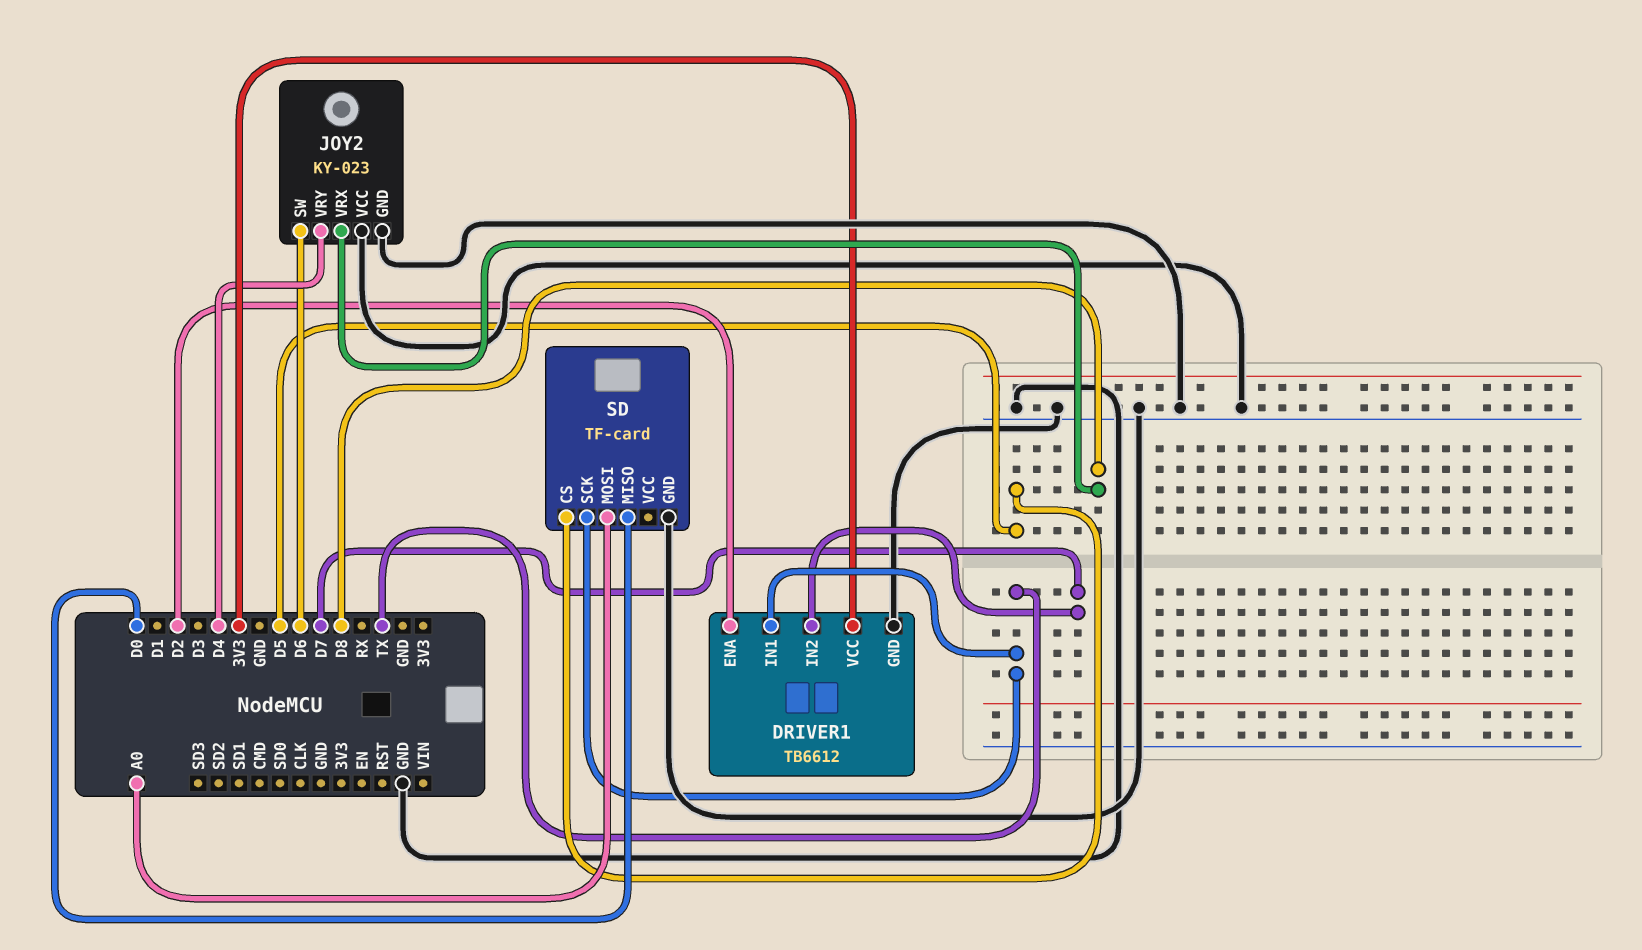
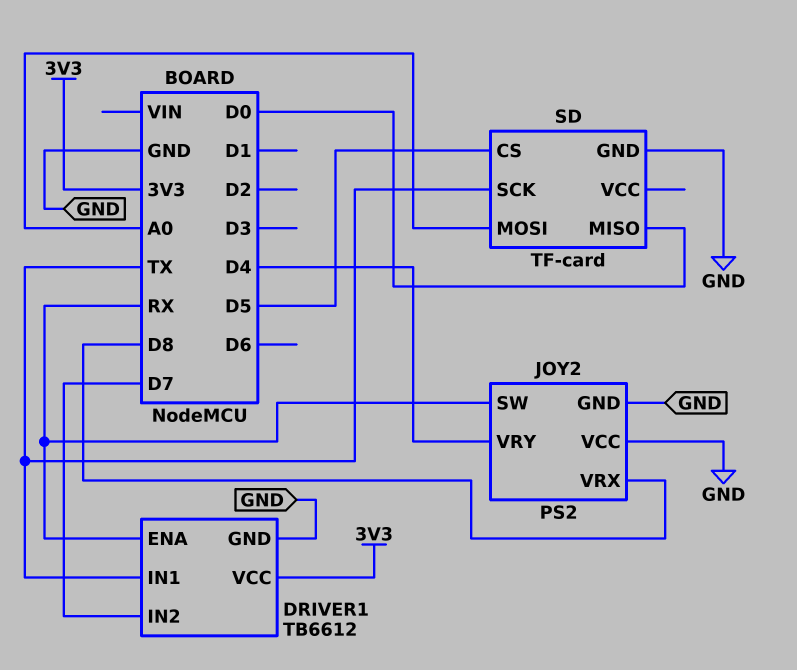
DRIVER1 pin ENA: D2 -> RX
JOY2: KY-023 -> PS2
JOY2 pin SW: D6 -> RX

